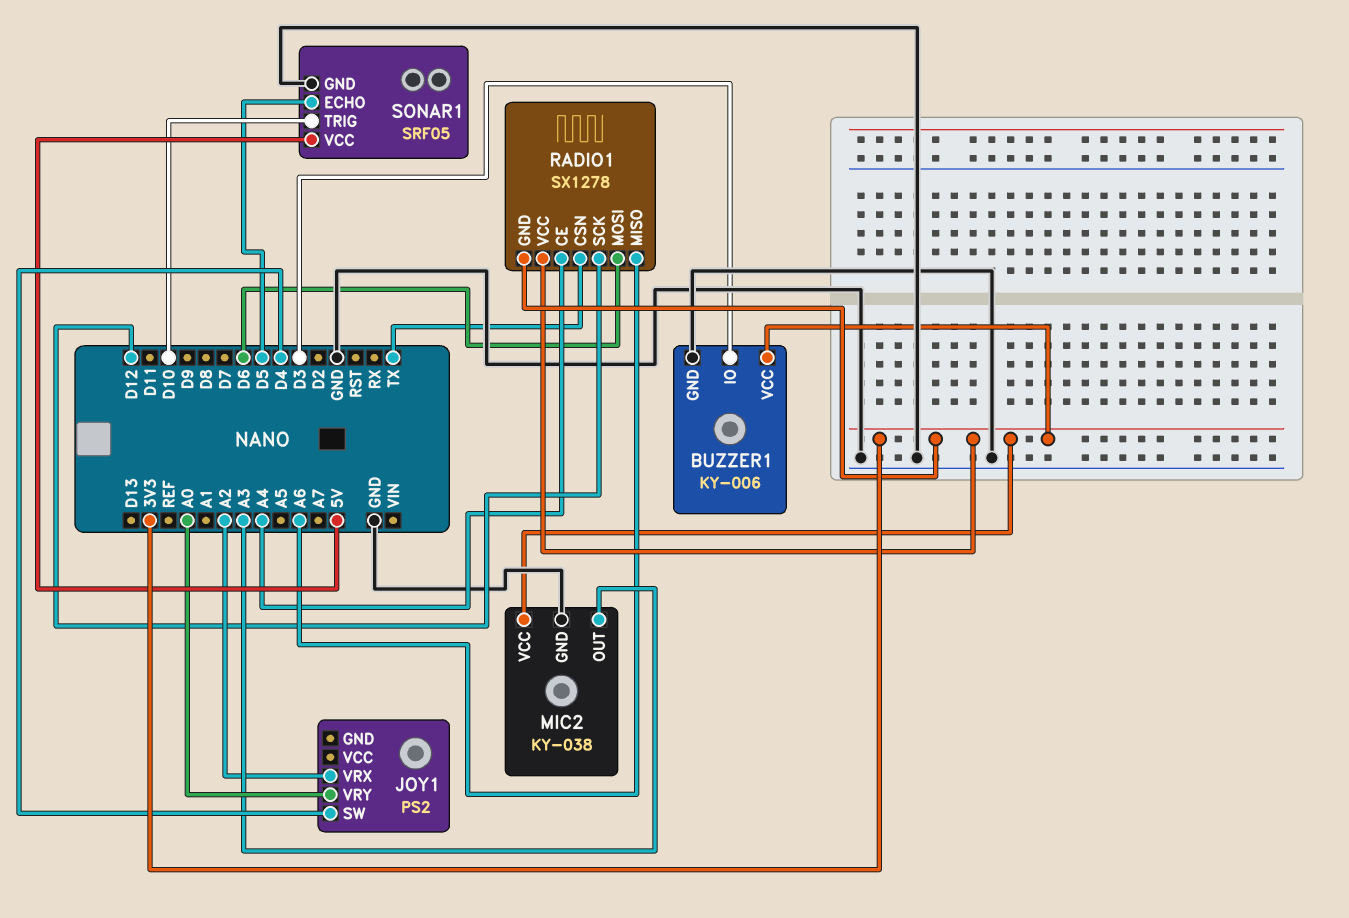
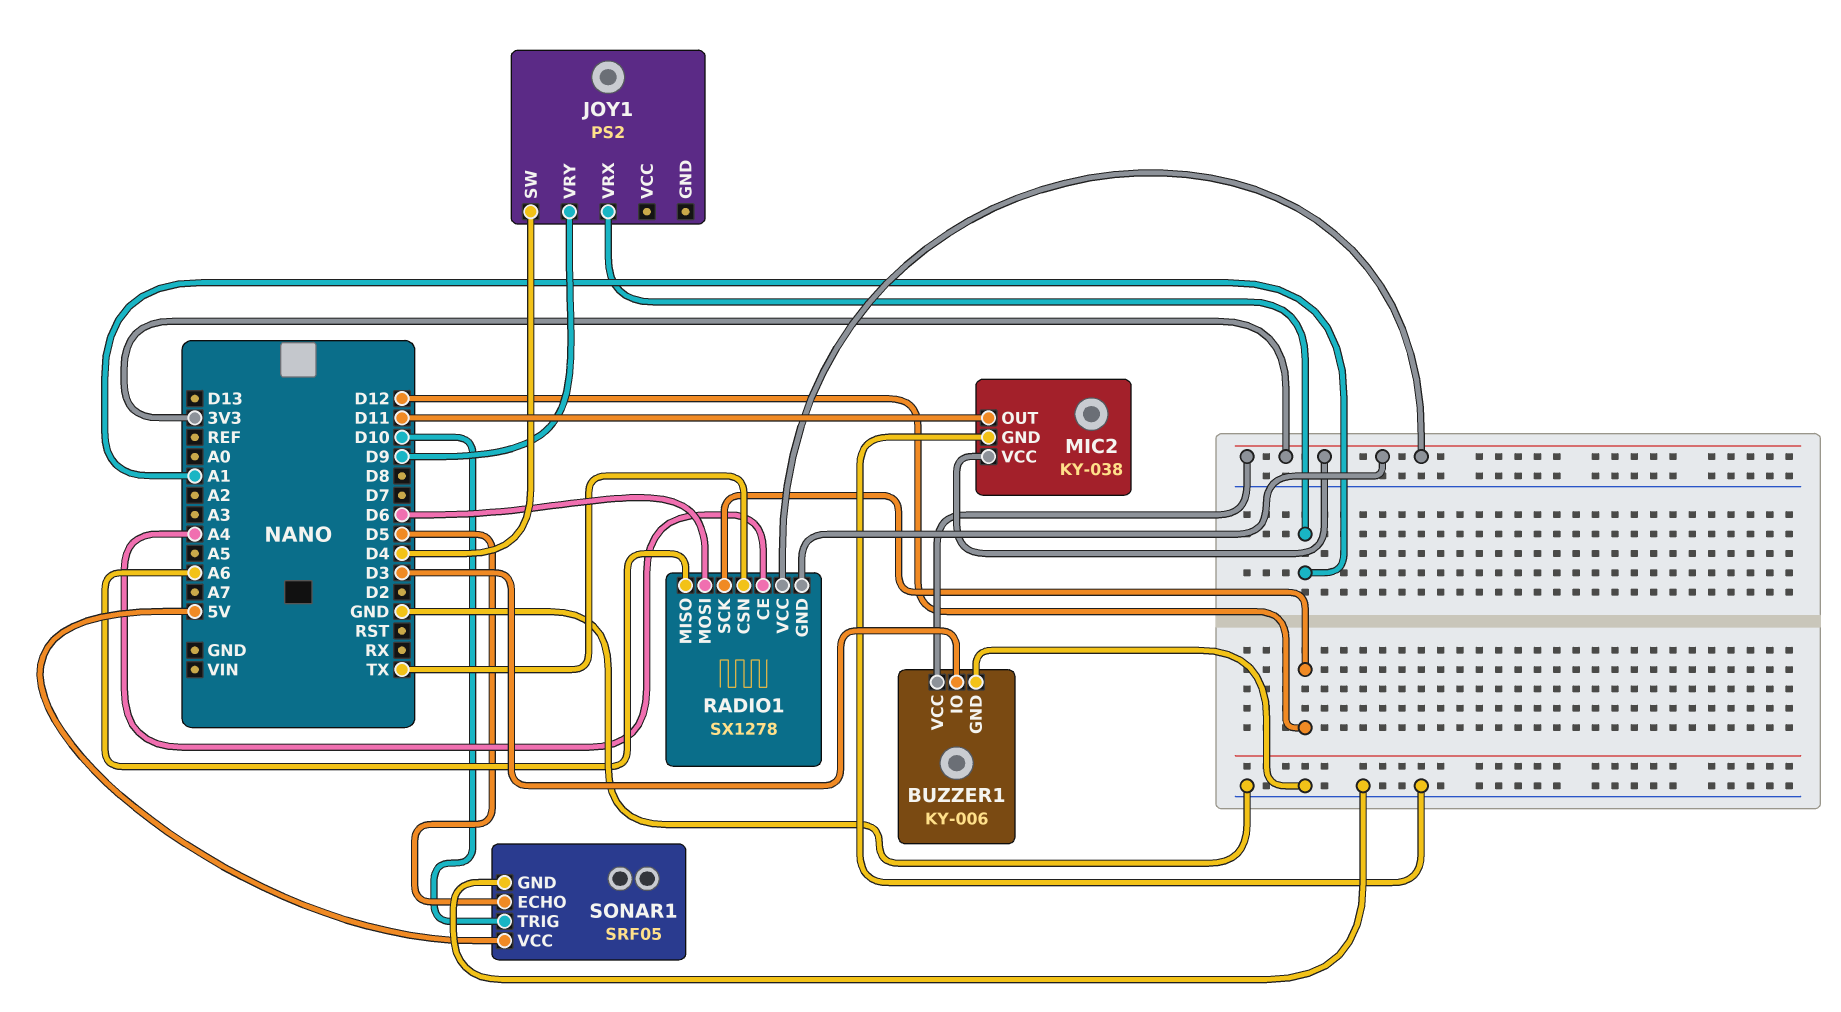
JOY1 pin VRX: A2 -> A1
JOY1 pin VRY: A0 -> D9
MIC2 pin OUT: A3 -> D11

